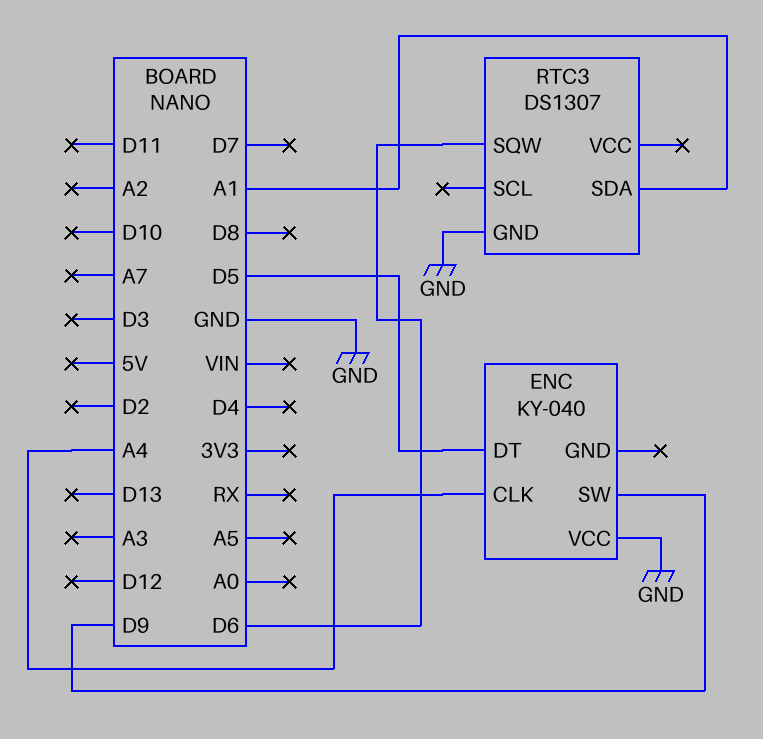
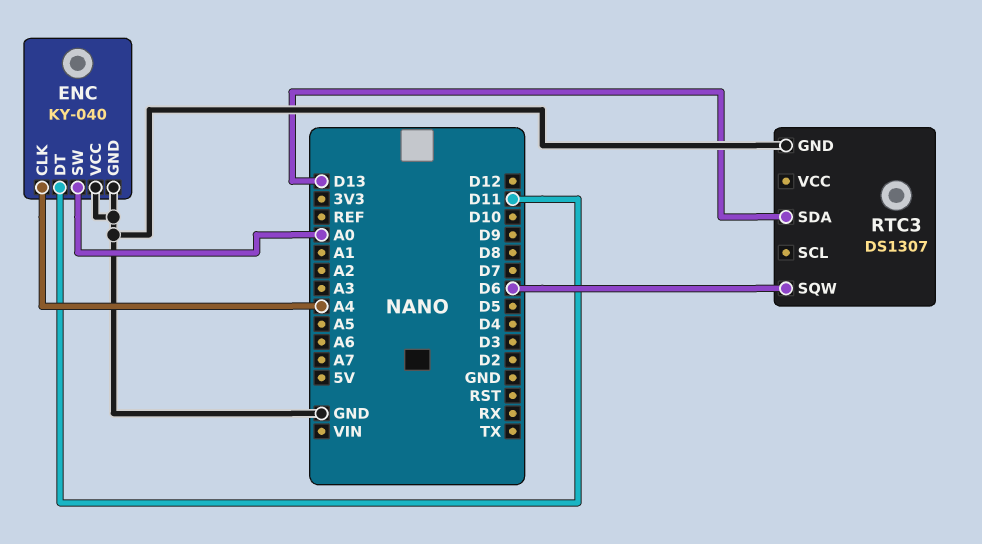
ENC pin DT: D5 -> D11
ENC pin GND: none -> GND
ENC pin SW: D9 -> A0
RTC3 pin SDA: A1 -> D13

